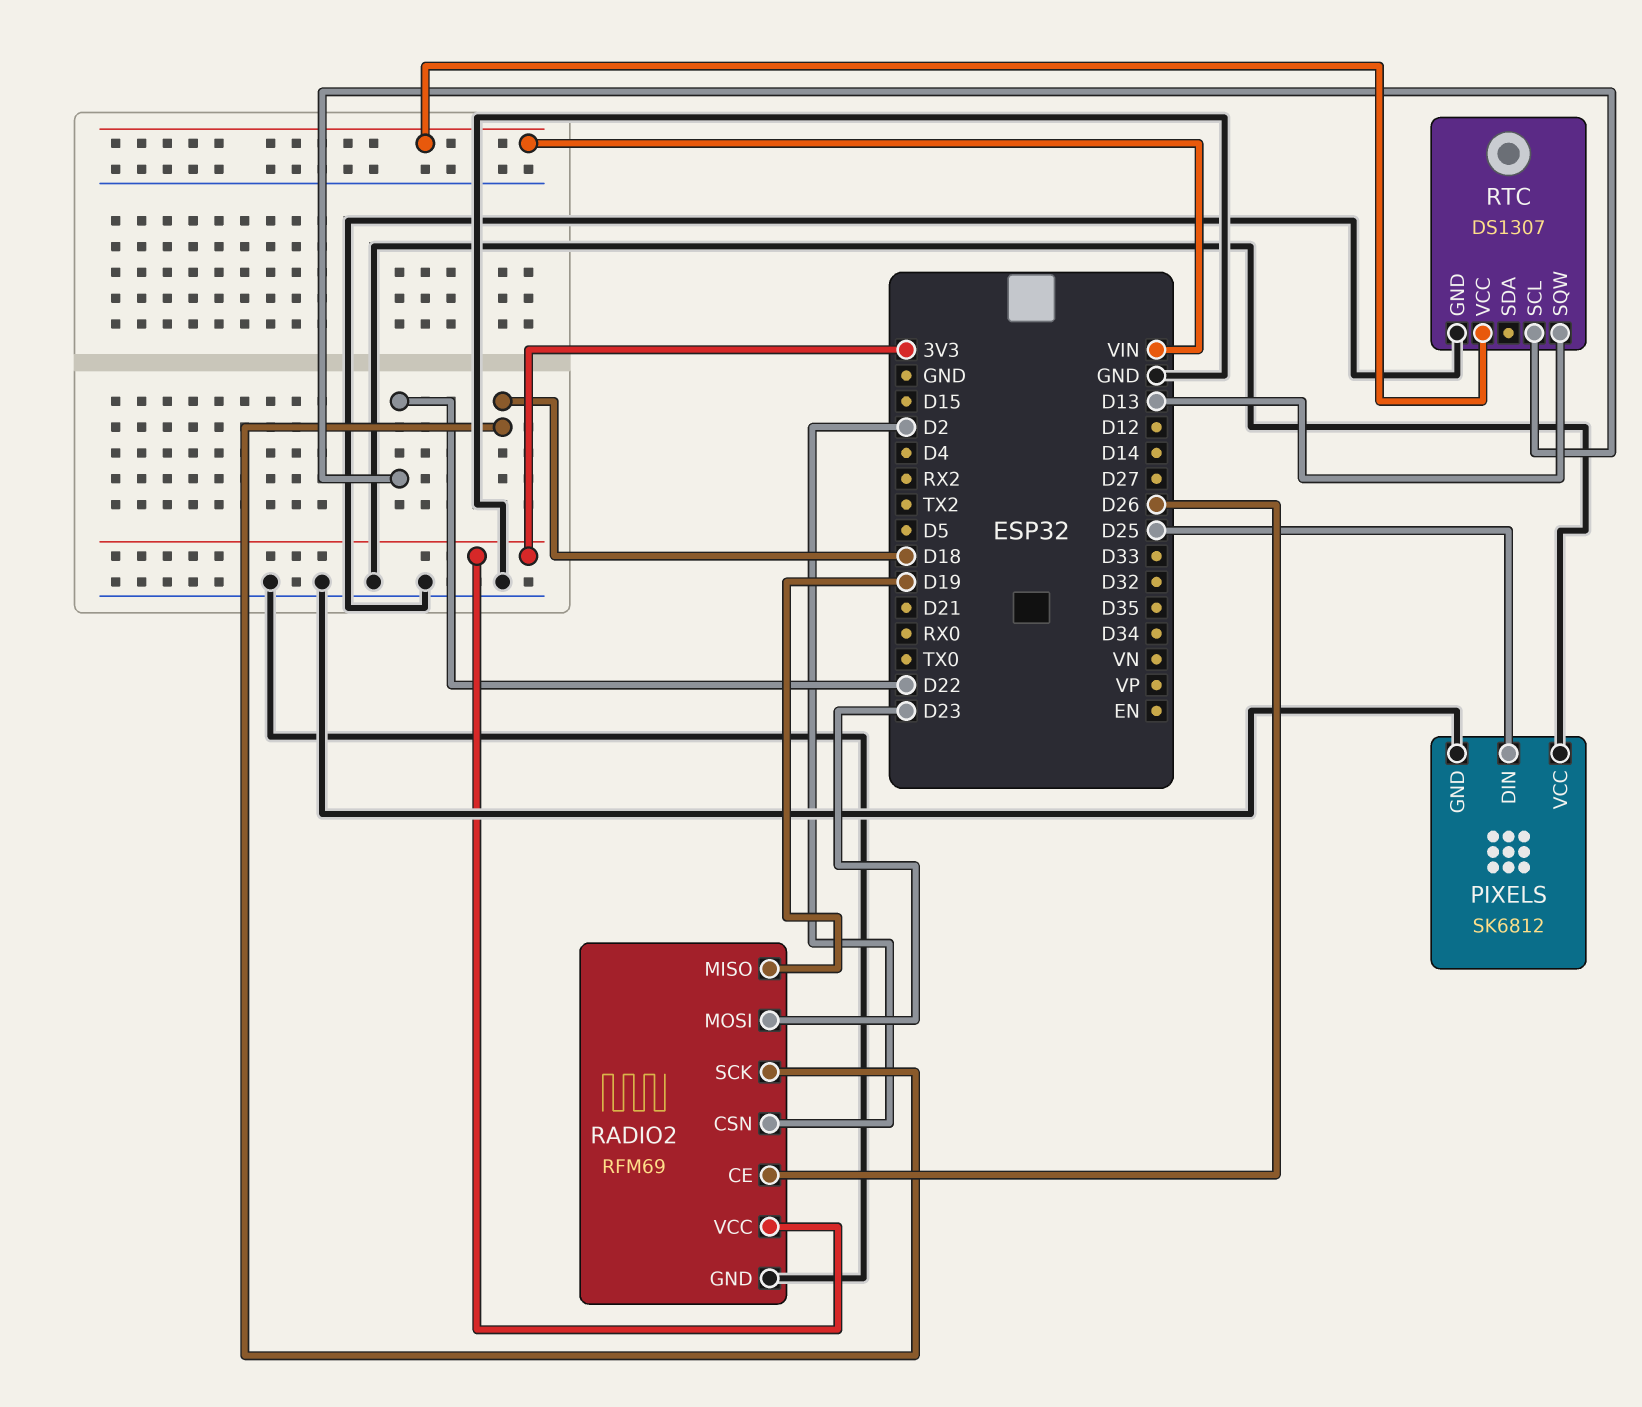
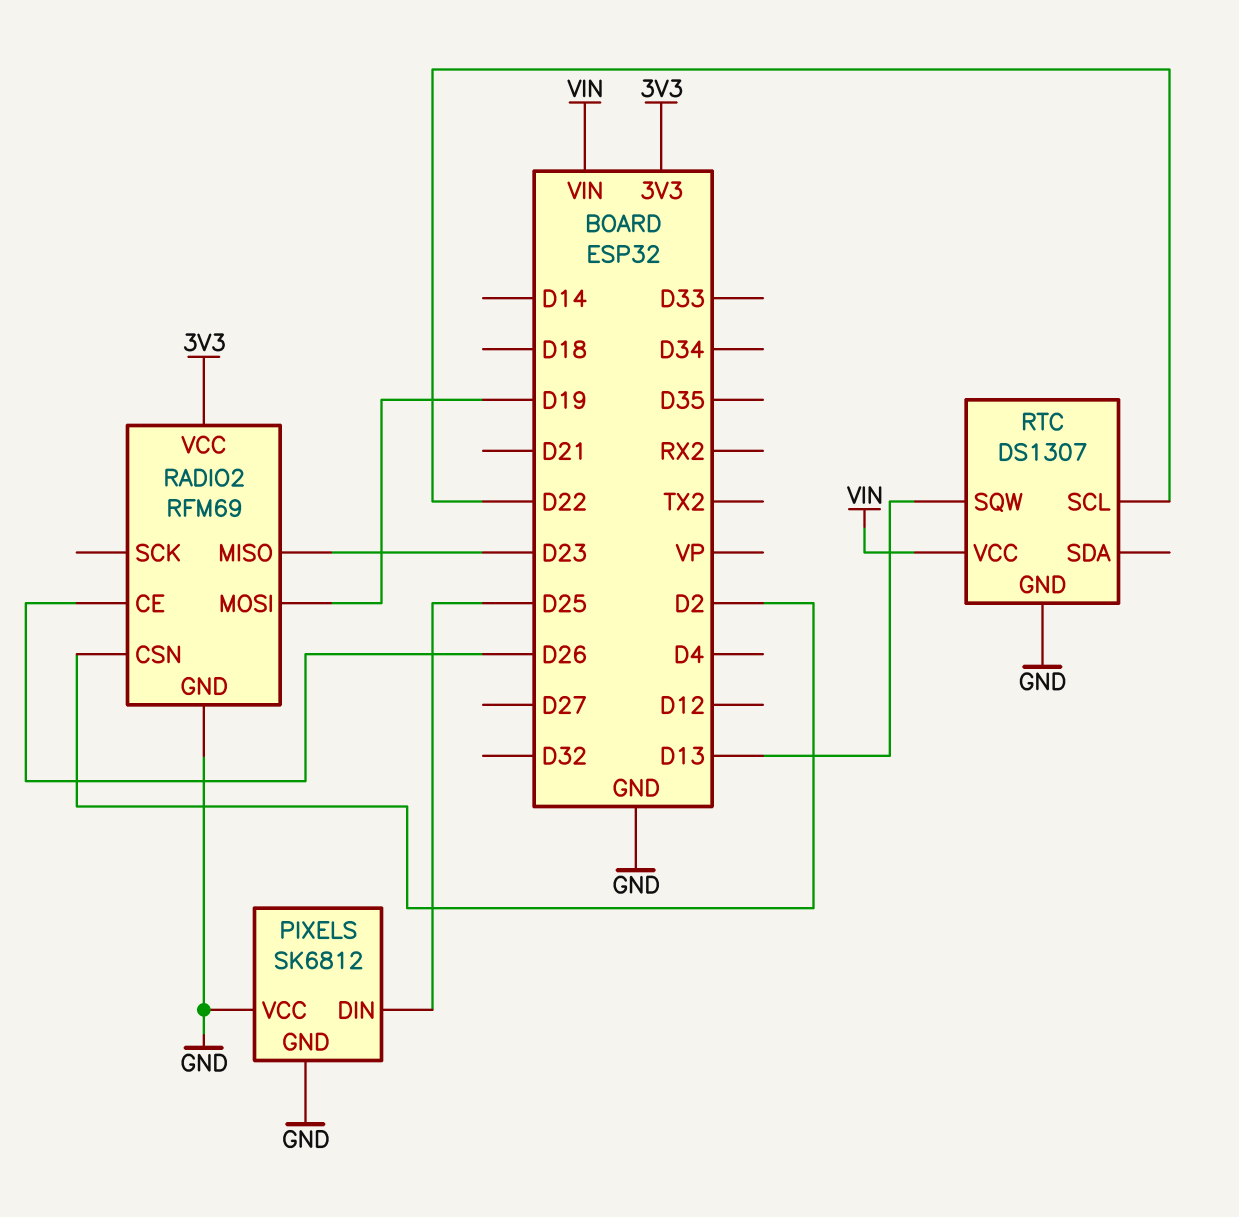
RADIO2 pin MISO: D19 -> D23
RADIO2 pin MOSI: D23 -> D19
RADIO2 pin SCK: D18 -> none

